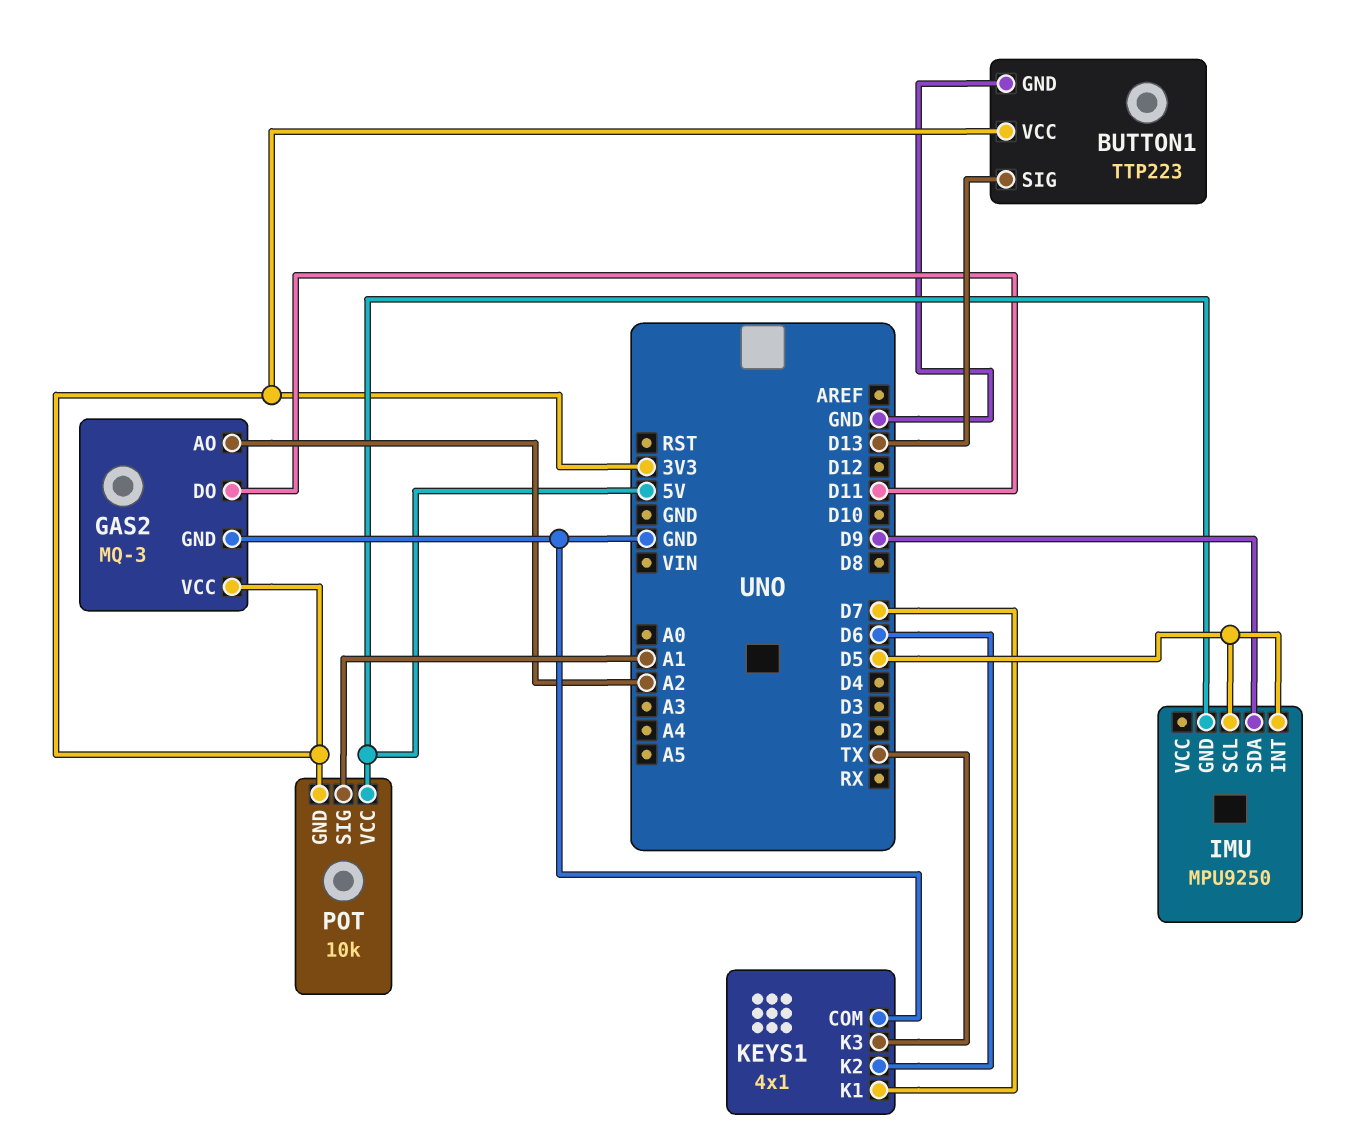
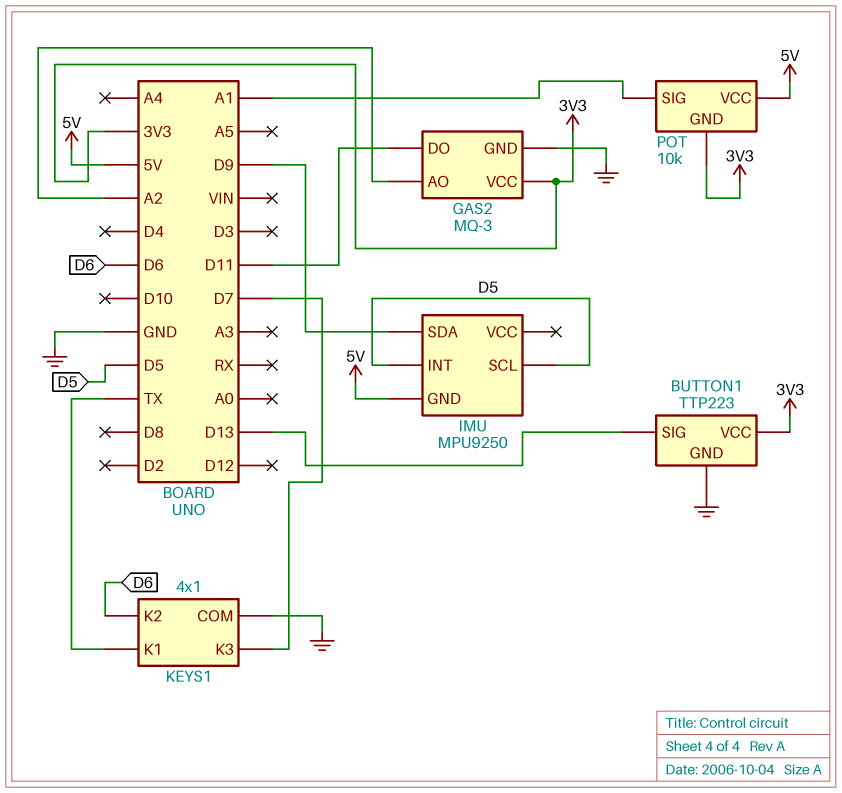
KEYS1 pin K1: D7 -> TX
KEYS1 pin K3: TX -> D7

